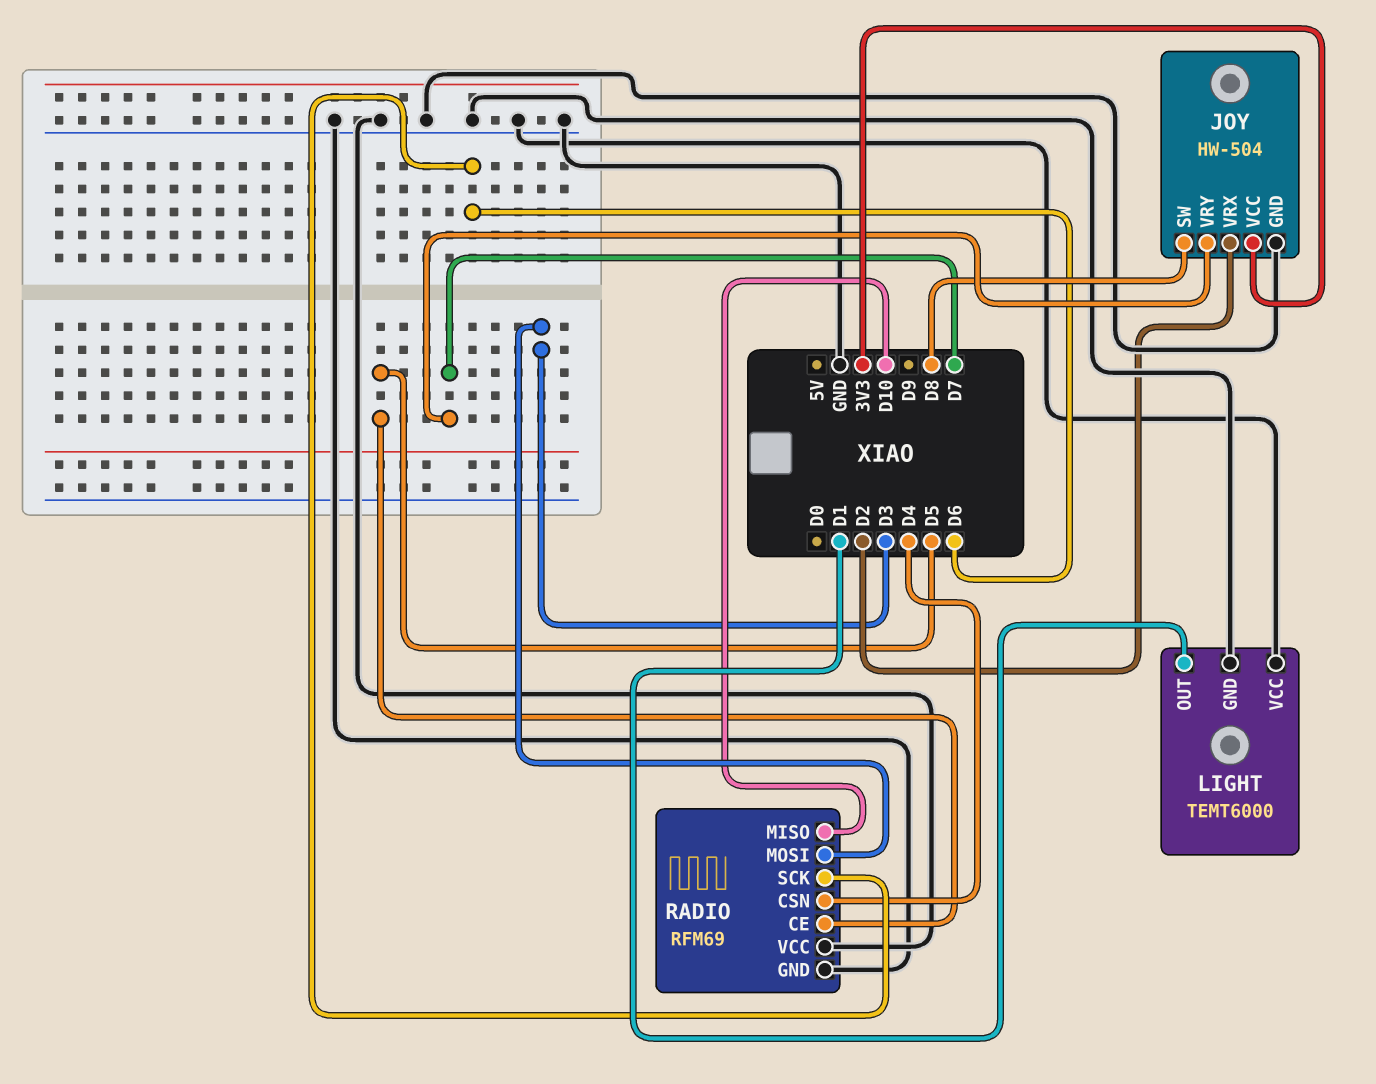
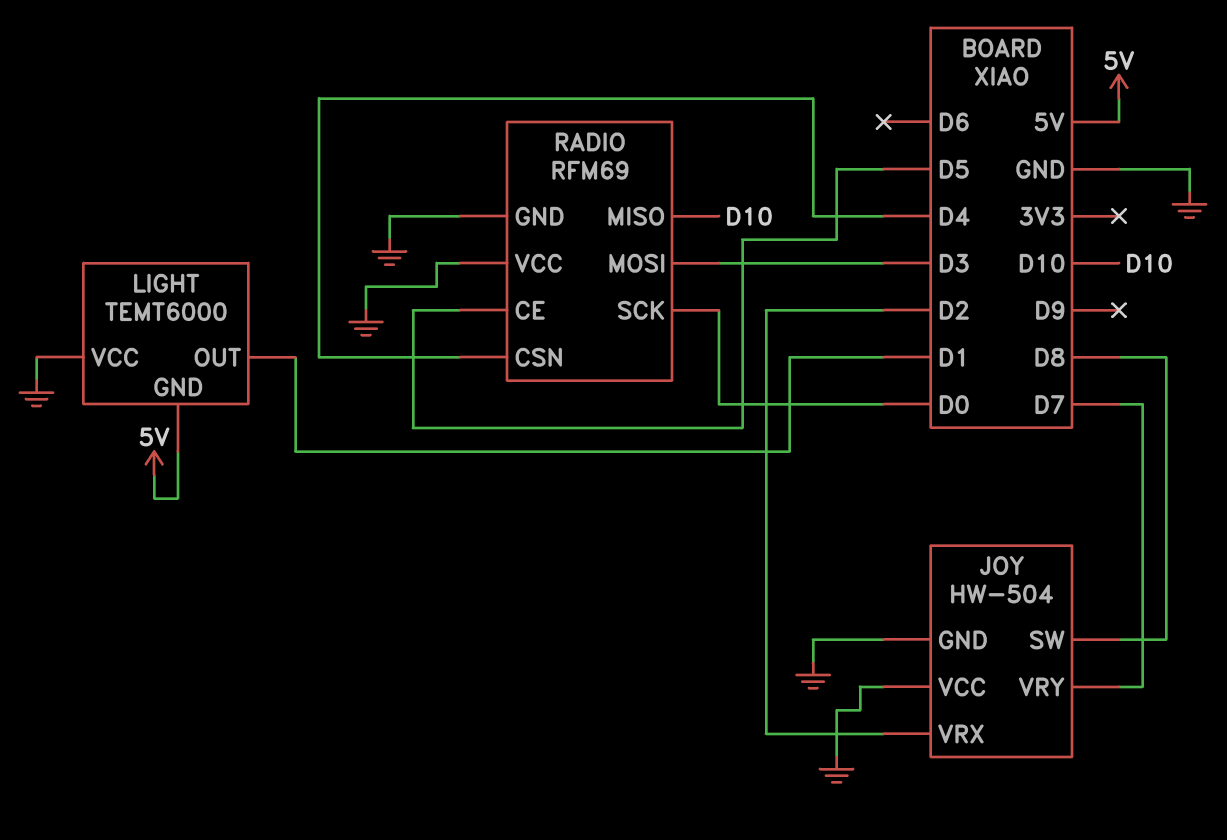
JOY pin VCC: 3V3 -> GND
LIGHT pin GND: GND -> 5V
RADIO pin SCK: D6 -> D0

